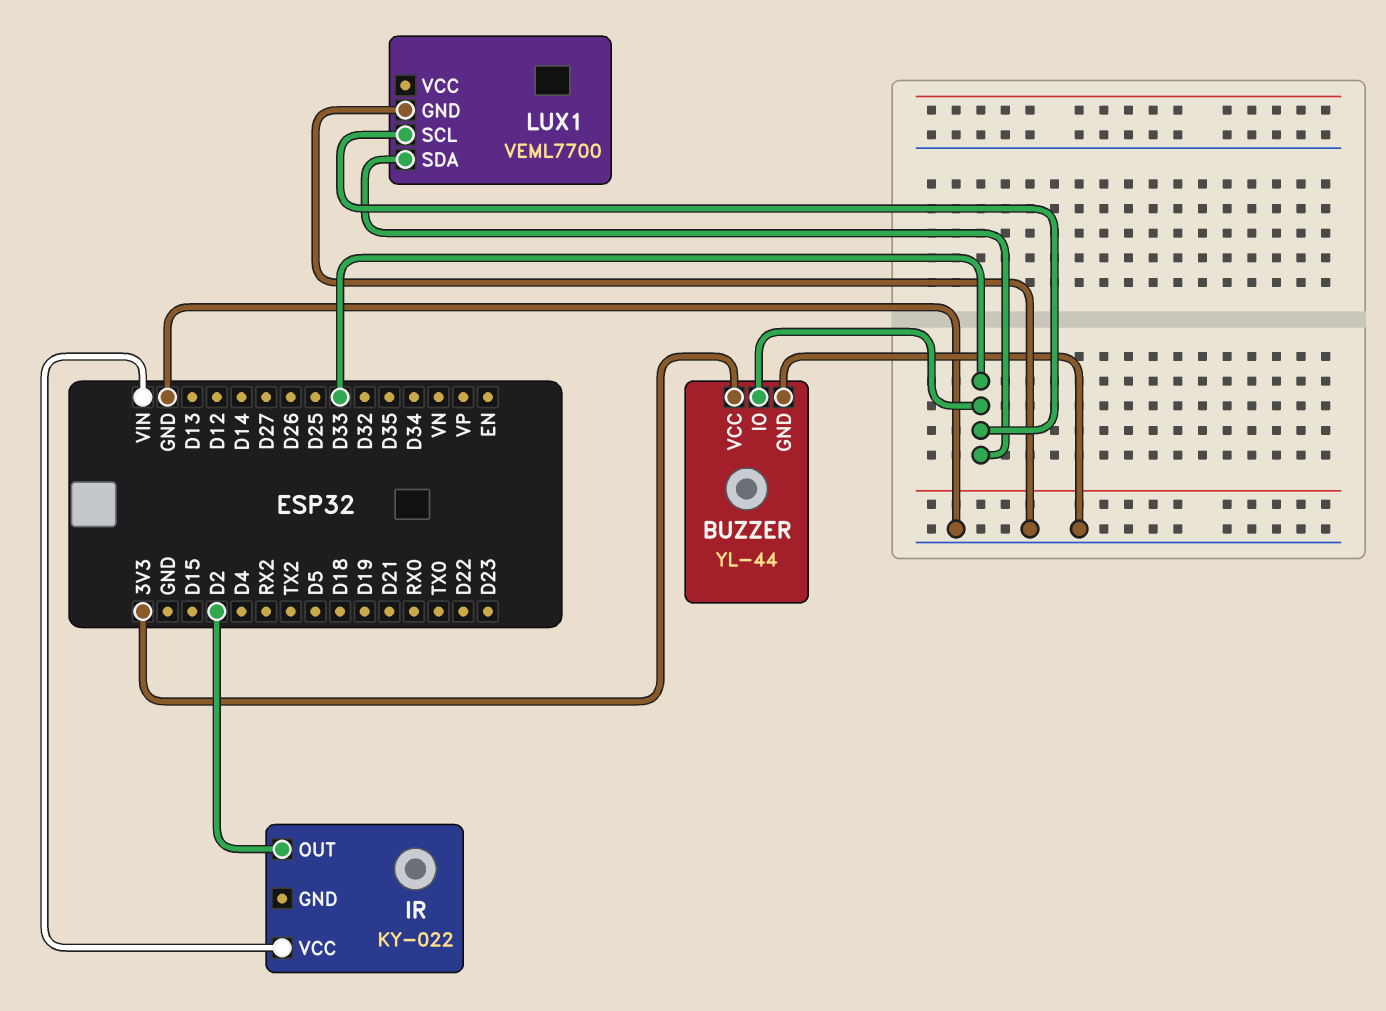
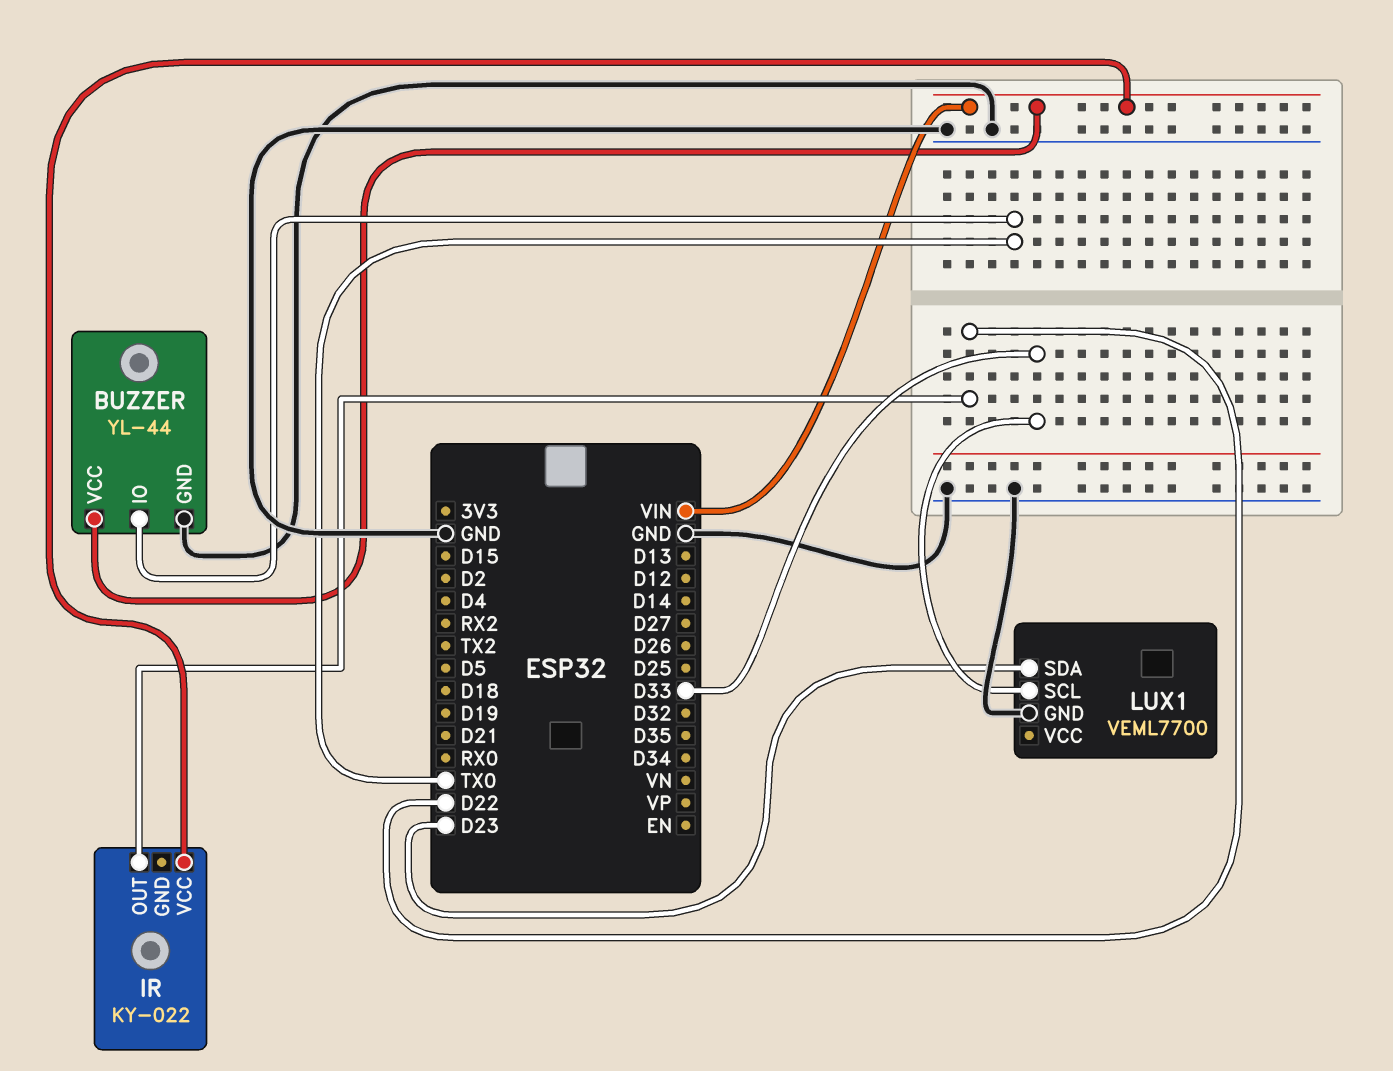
BUZZER pin IO: D33 -> TX0
BUZZER pin VCC: 3V3 -> VIN
IR pin OUT: D2 -> D22
LUX1 pin SDA: D33 -> D23

